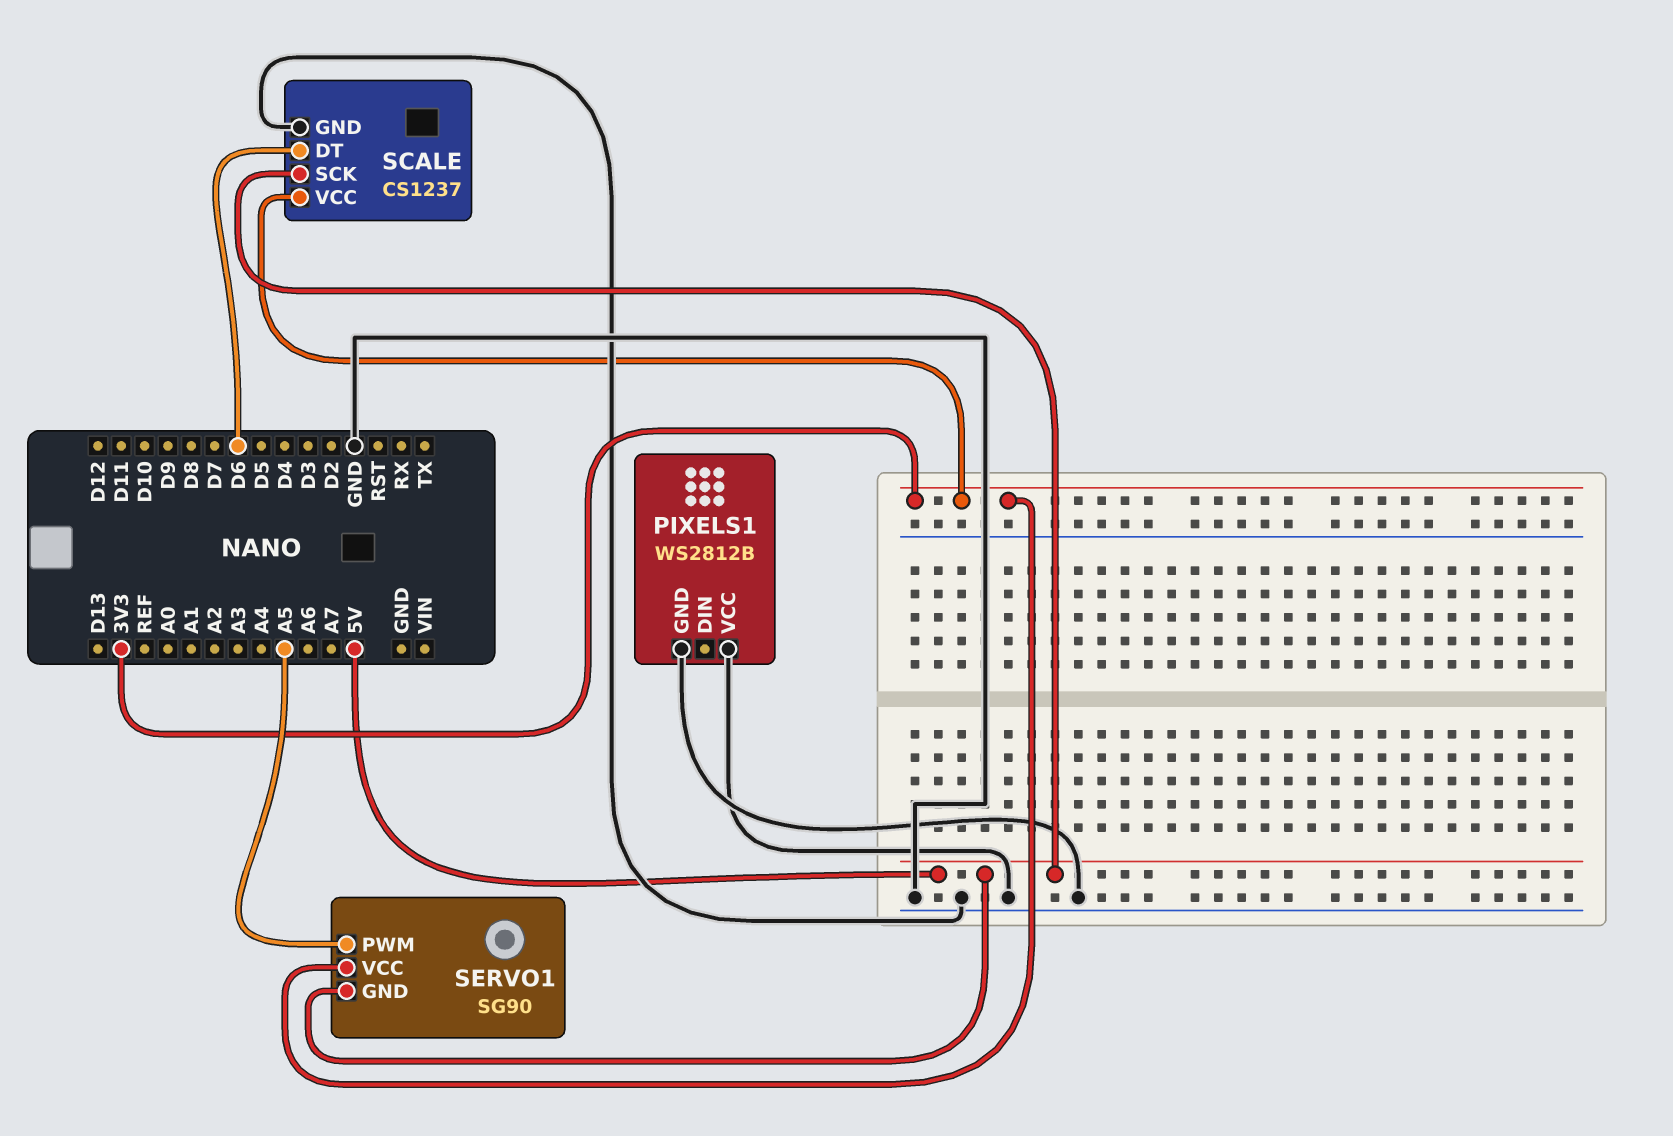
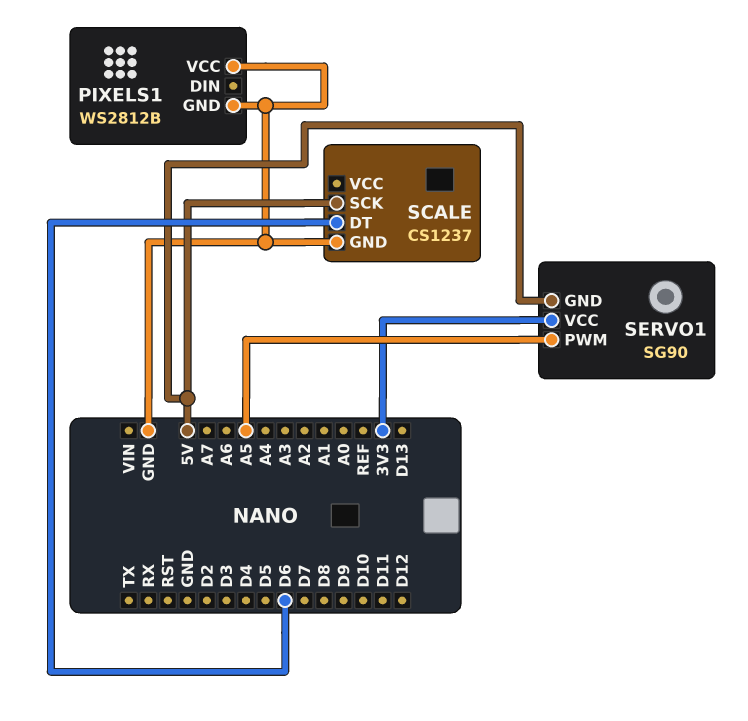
SCALE pin VCC: 3V3 -> none

